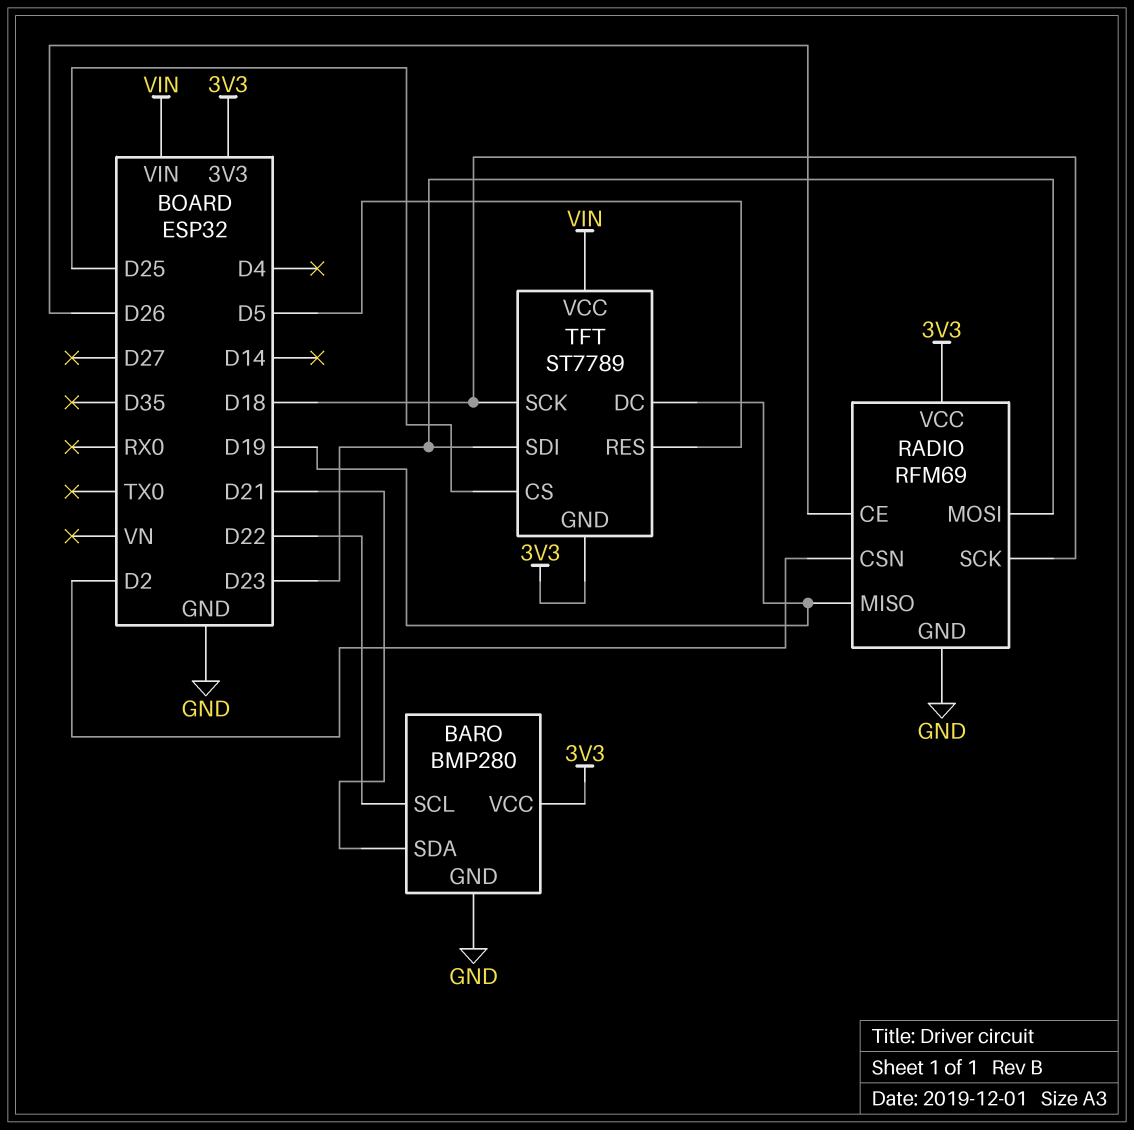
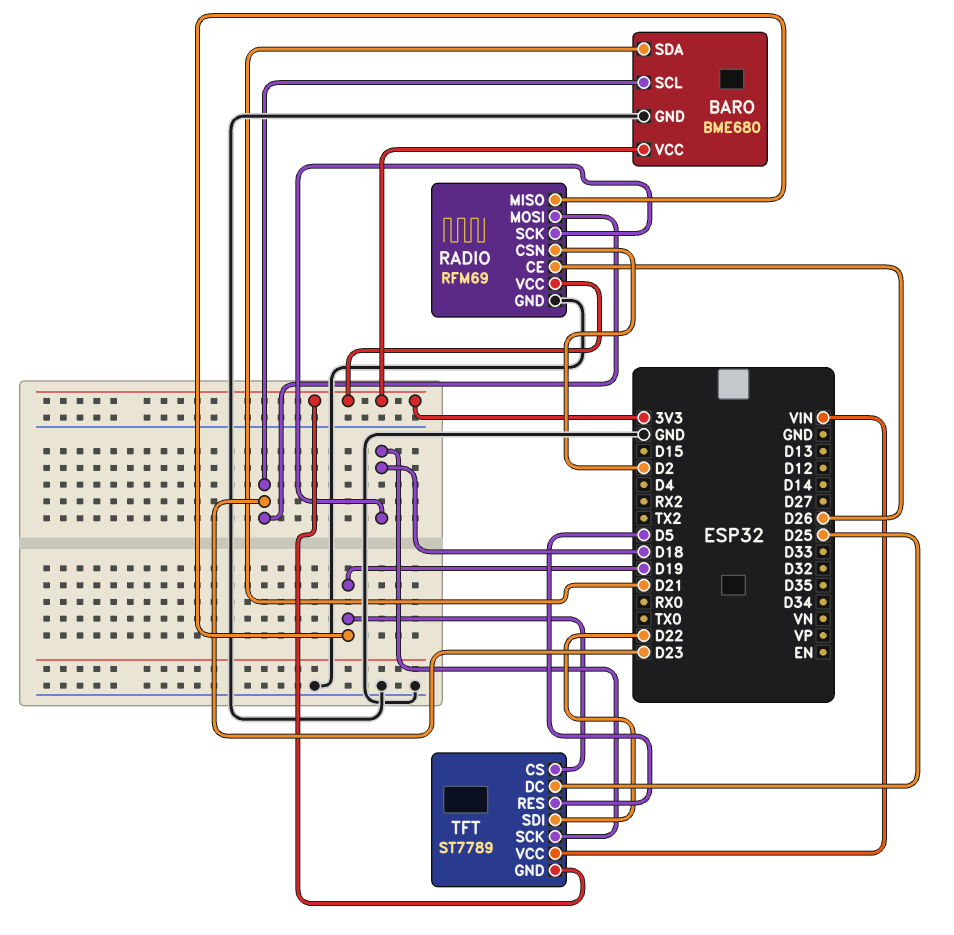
BARO: BMP280 -> BME680
BARO pin SCL: D22 -> D23
TFT pin CS: D25 -> D19
TFT pin DC: D19 -> D25
TFT pin SDI: D23 -> D22

